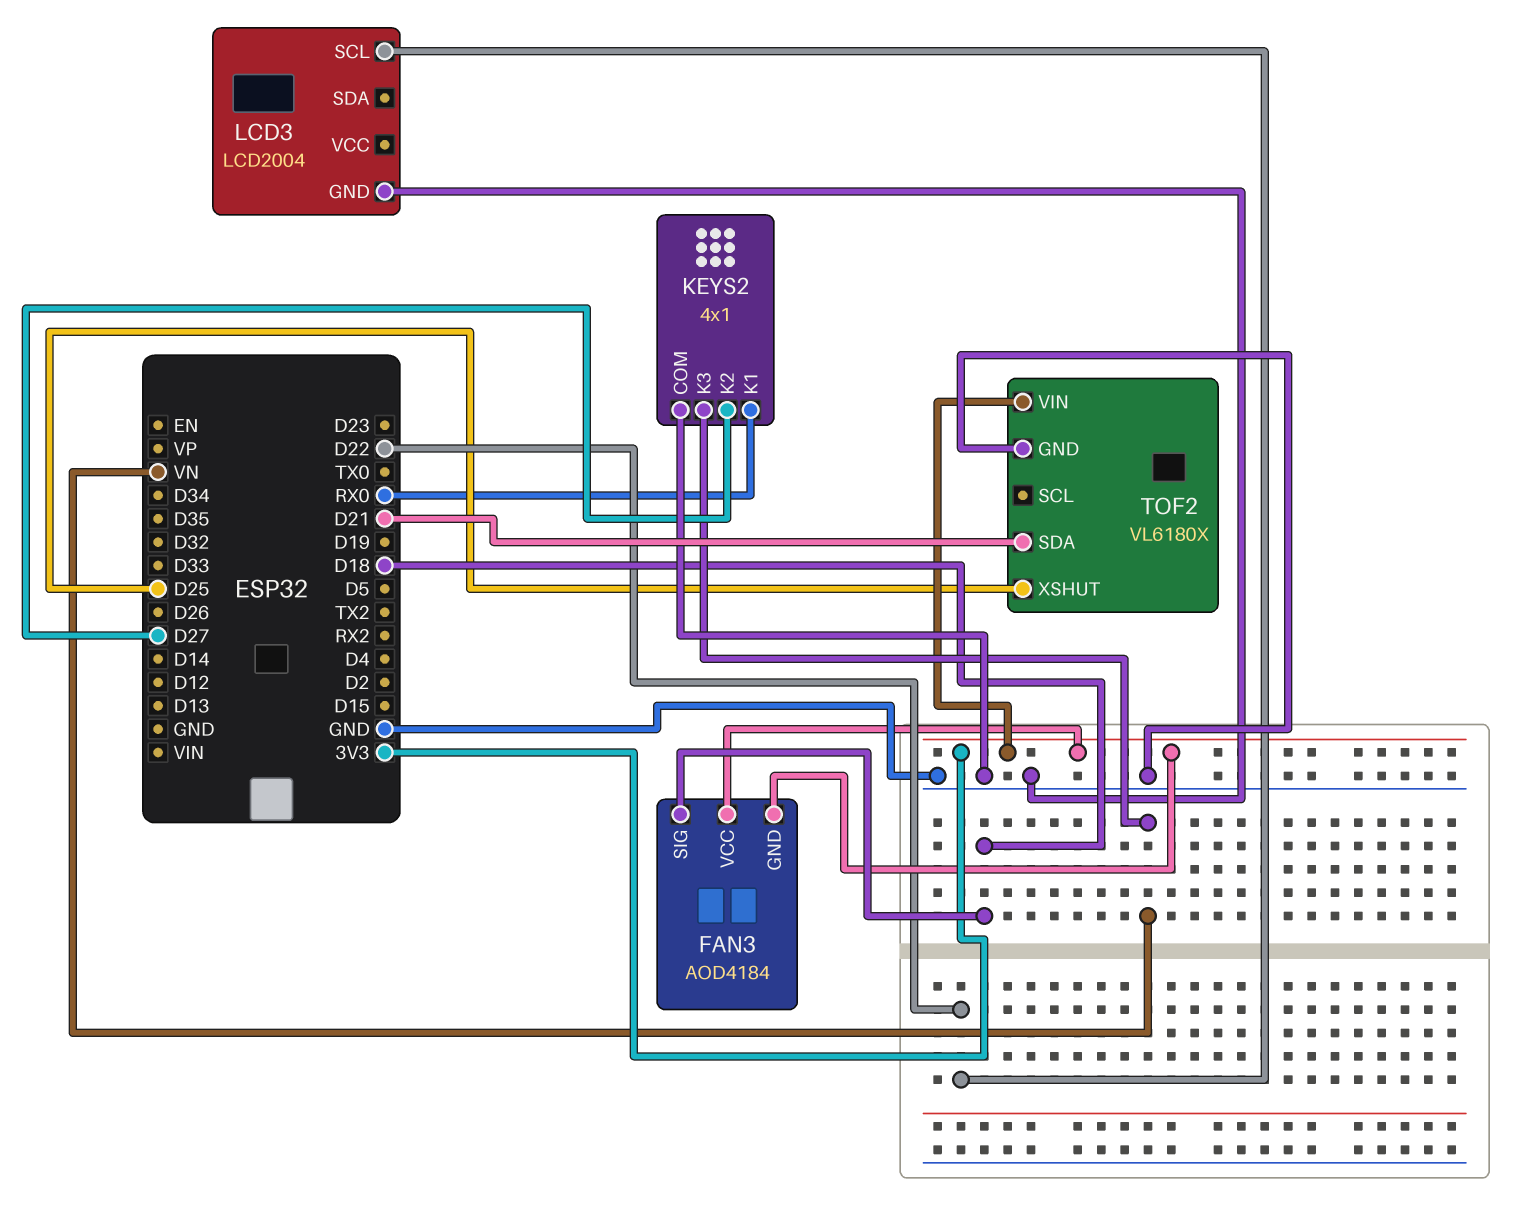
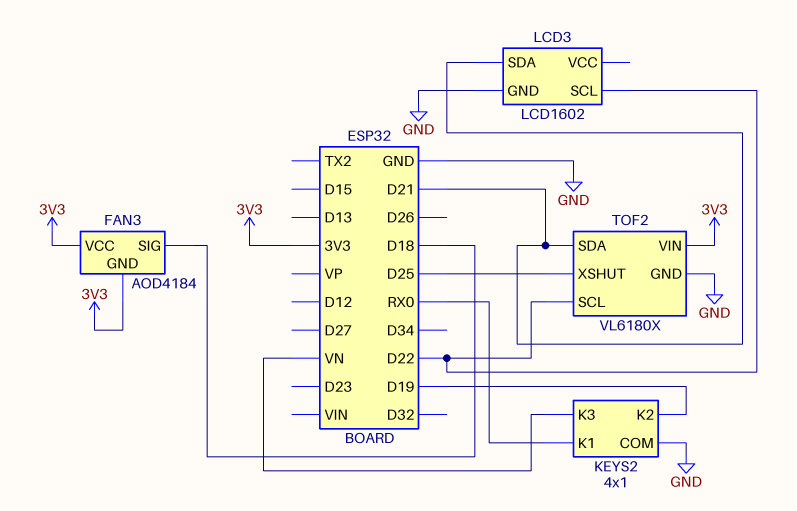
KEYS2 pin K2: D27 -> D19
LCD3: LCD2004 -> LCD1602
LCD3 pin SDA: none -> D21
TOF2 pin SCL: none -> D22

